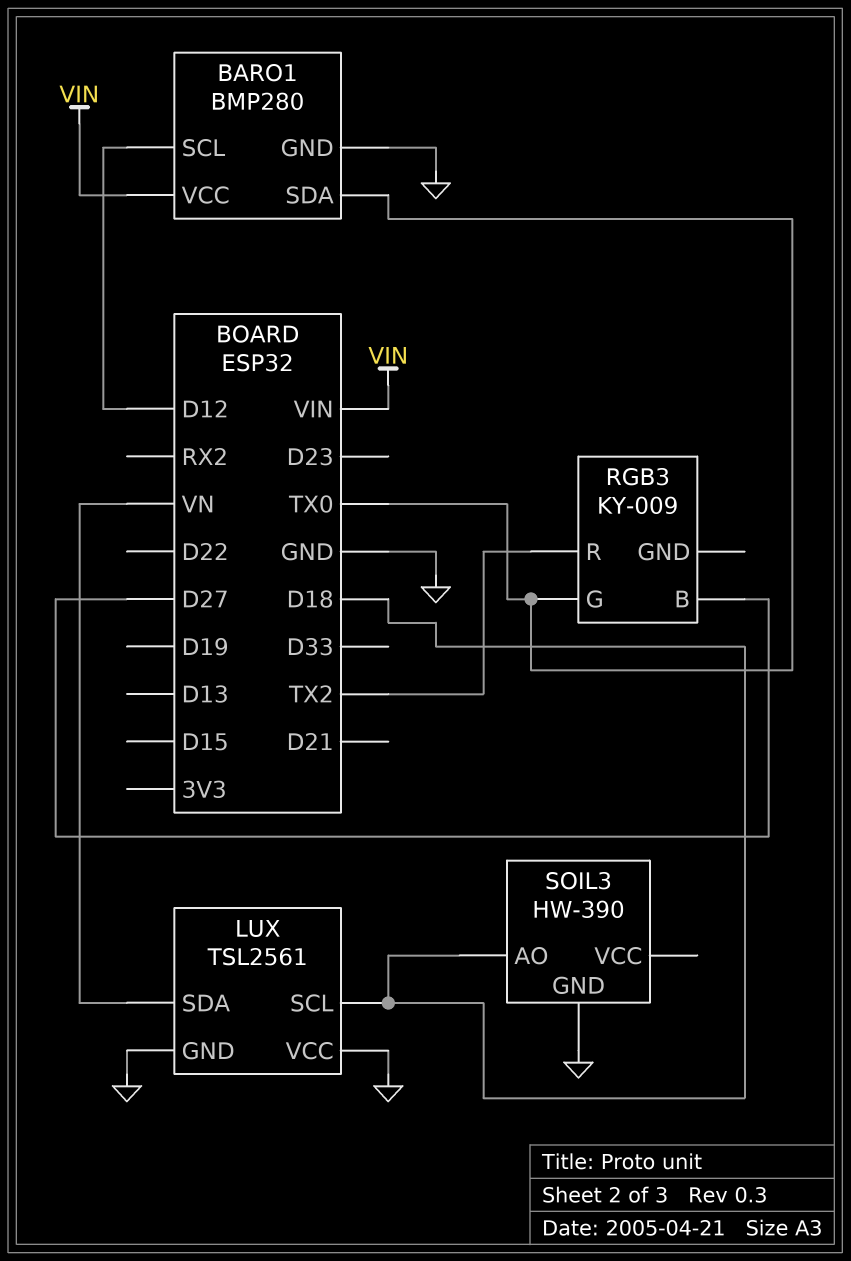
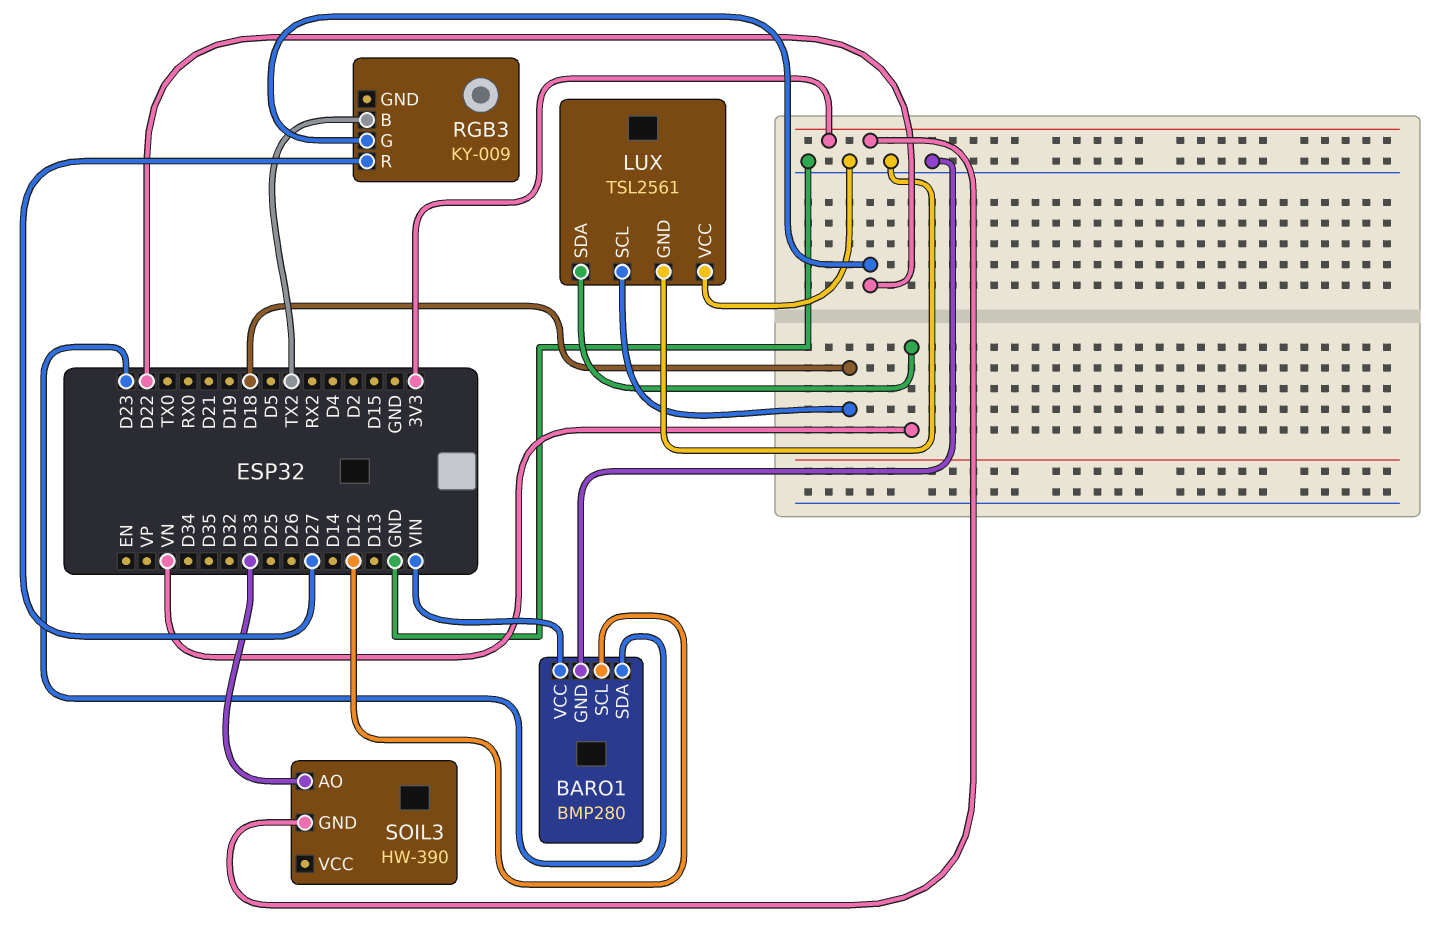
BARO1 pin SDA: TX0 -> D23
RGB3 pin B: D27 -> TX2
RGB3 pin G: TX0 -> D22
RGB3 pin R: TX2 -> D27
SOIL3 pin AO: D18 -> D33
SOIL3 pin GND: GND -> 3V3

